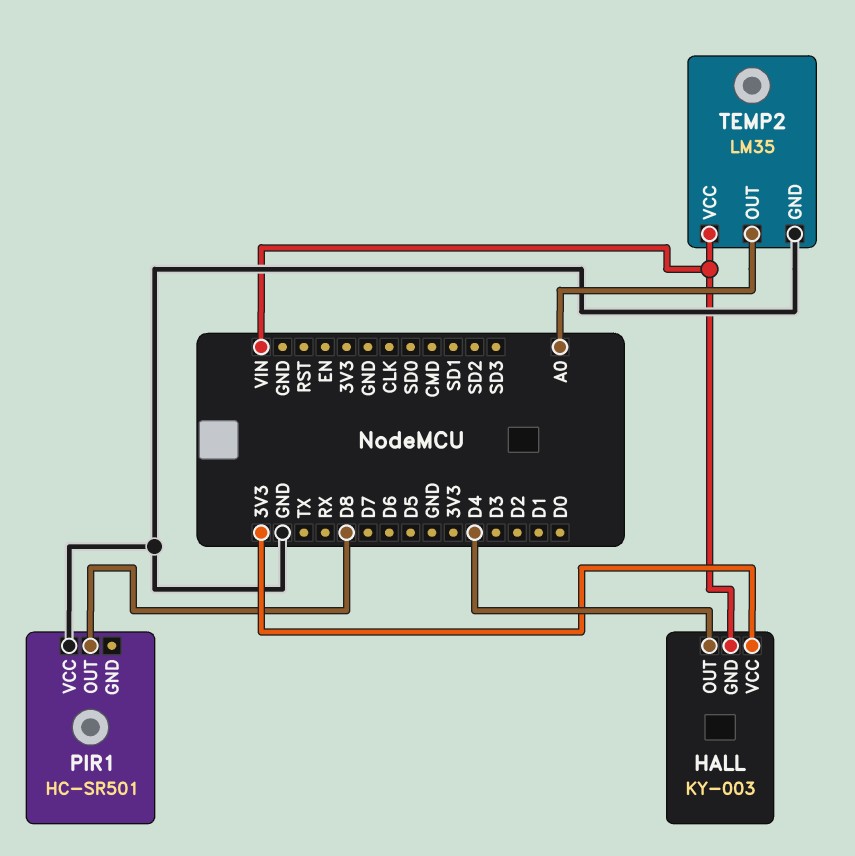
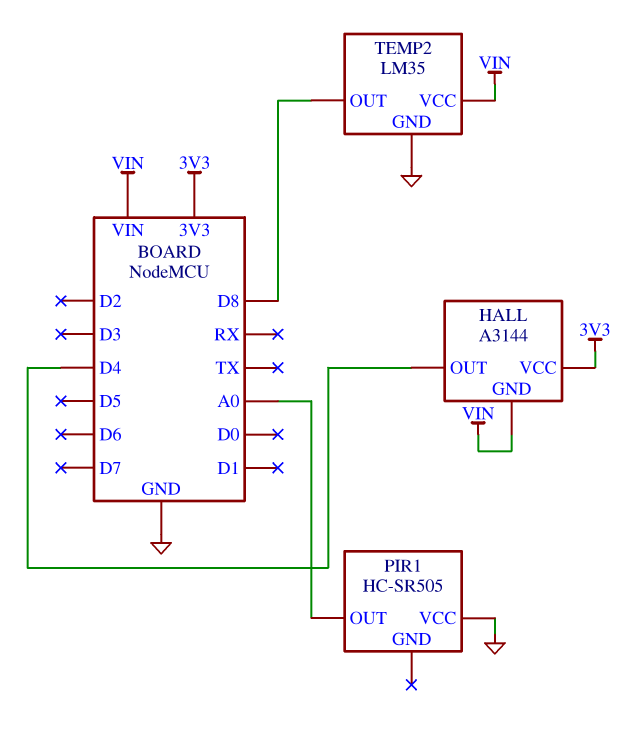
HALL: KY-003 -> A3144
PIR1: HC-SR501 -> HC-SR505
PIR1 pin OUT: D8 -> A0
TEMP2 pin OUT: A0 -> D8

